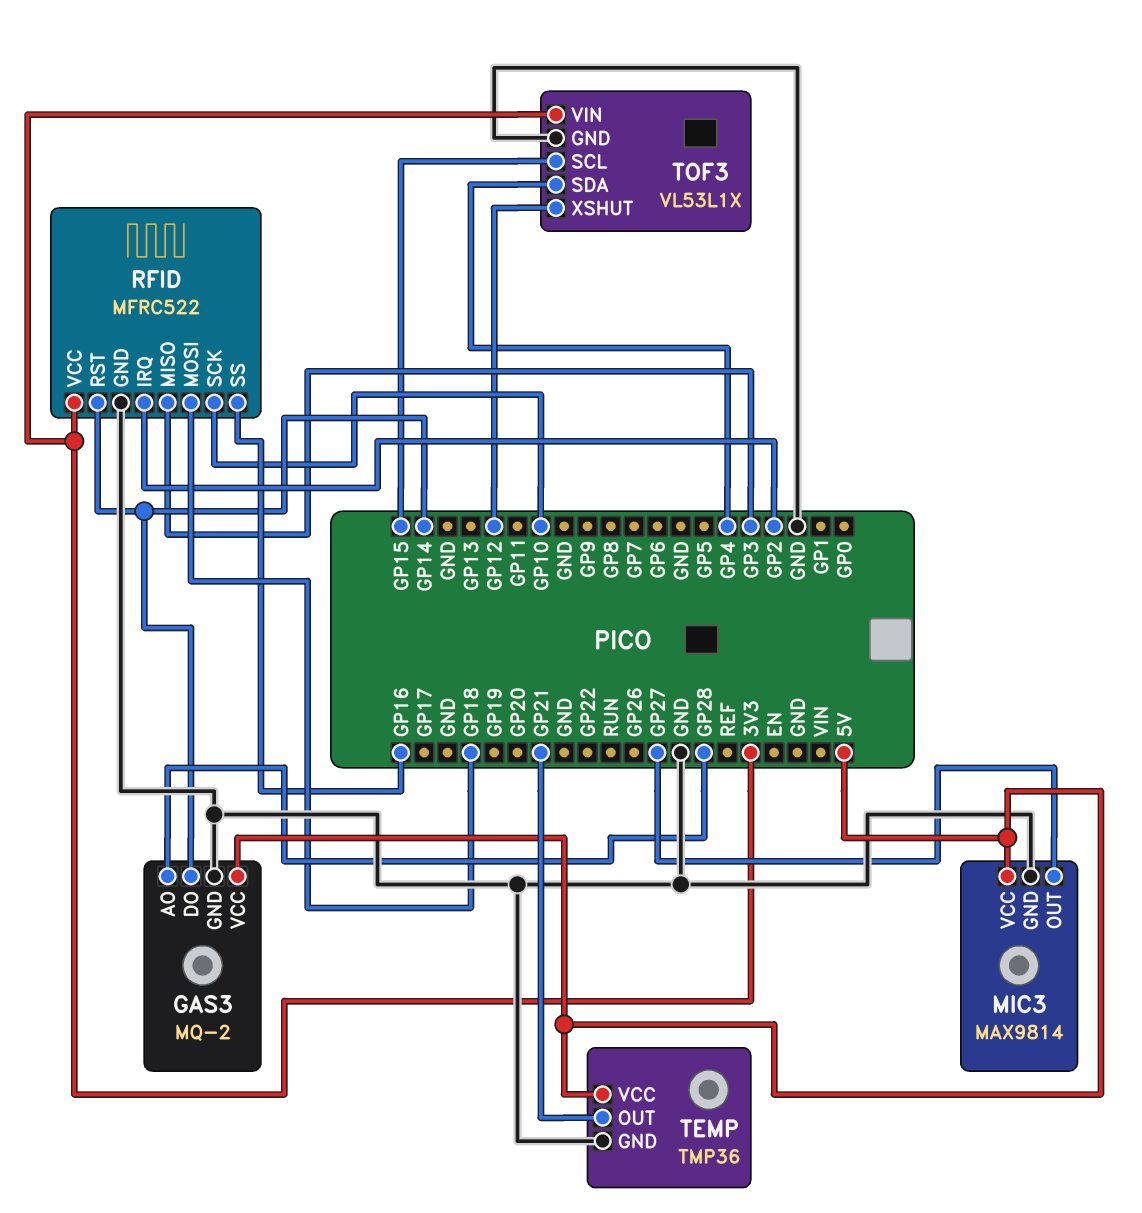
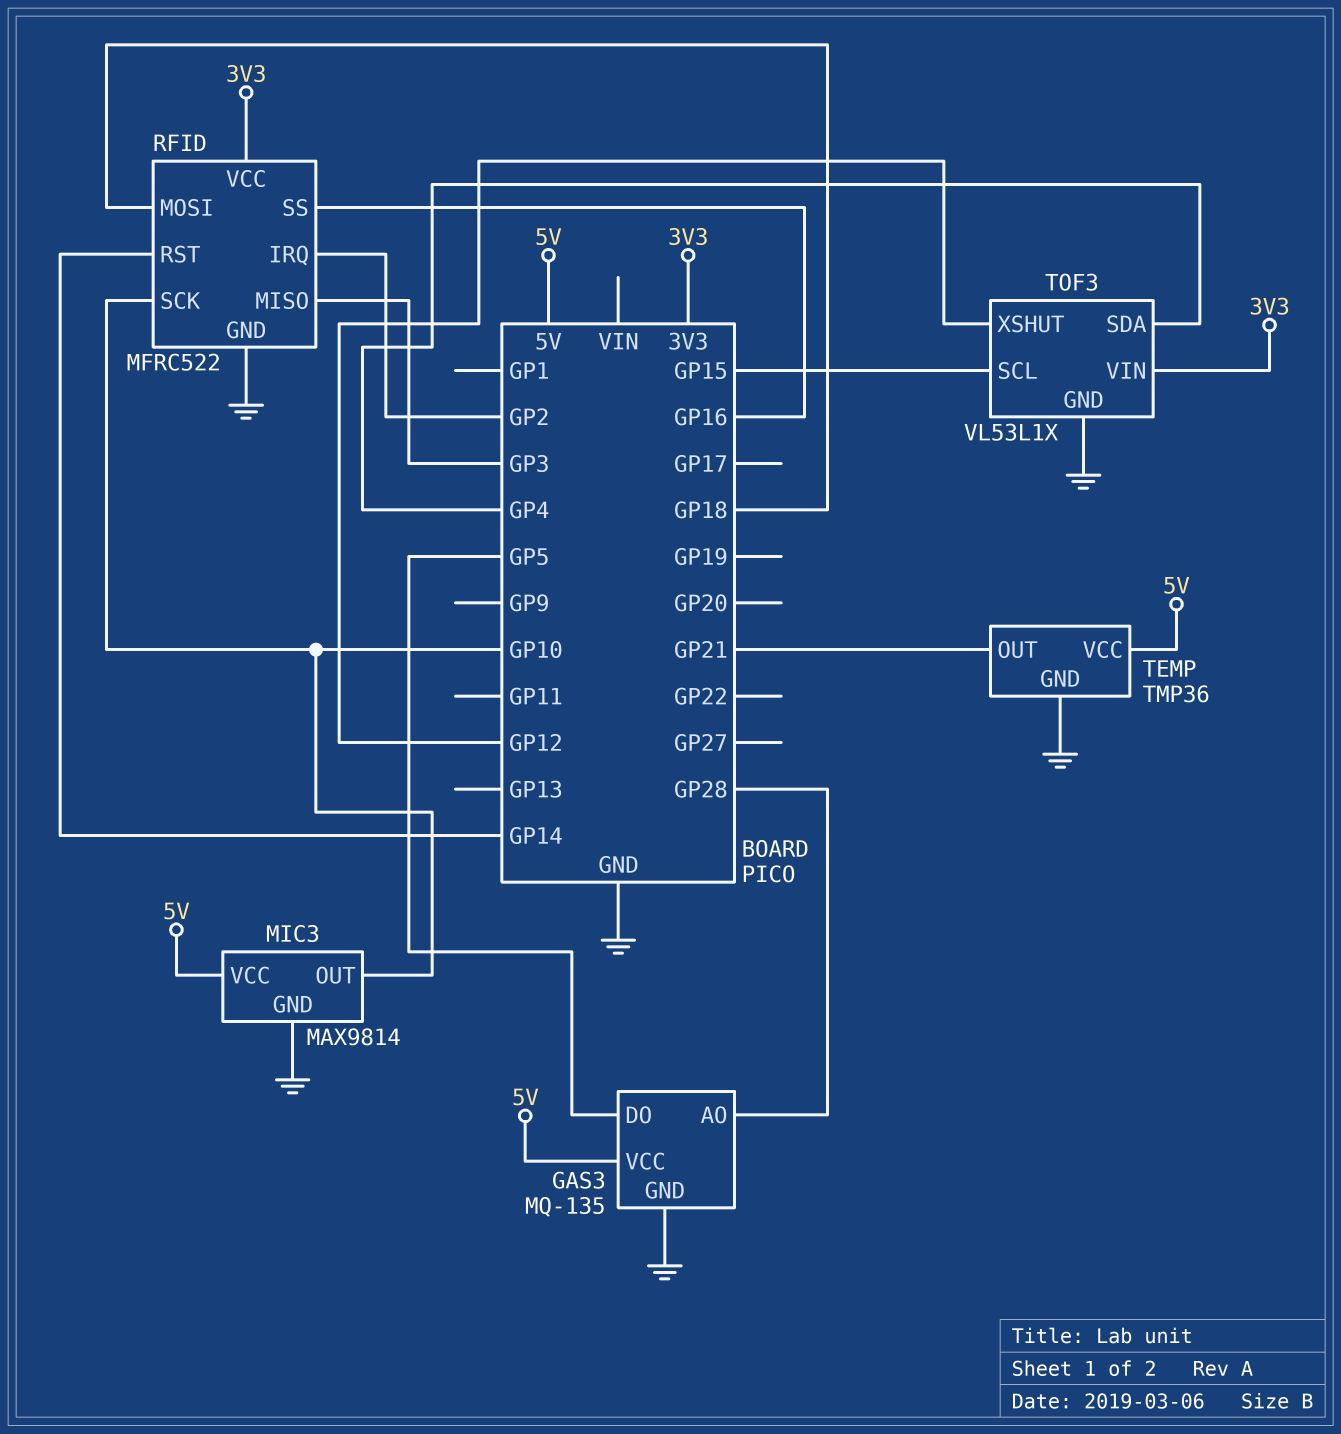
GAS3: MQ-2 -> MQ-135
GAS3 pin DO: GP14 -> GP5
MIC3 pin OUT: GP27 -> GP10

